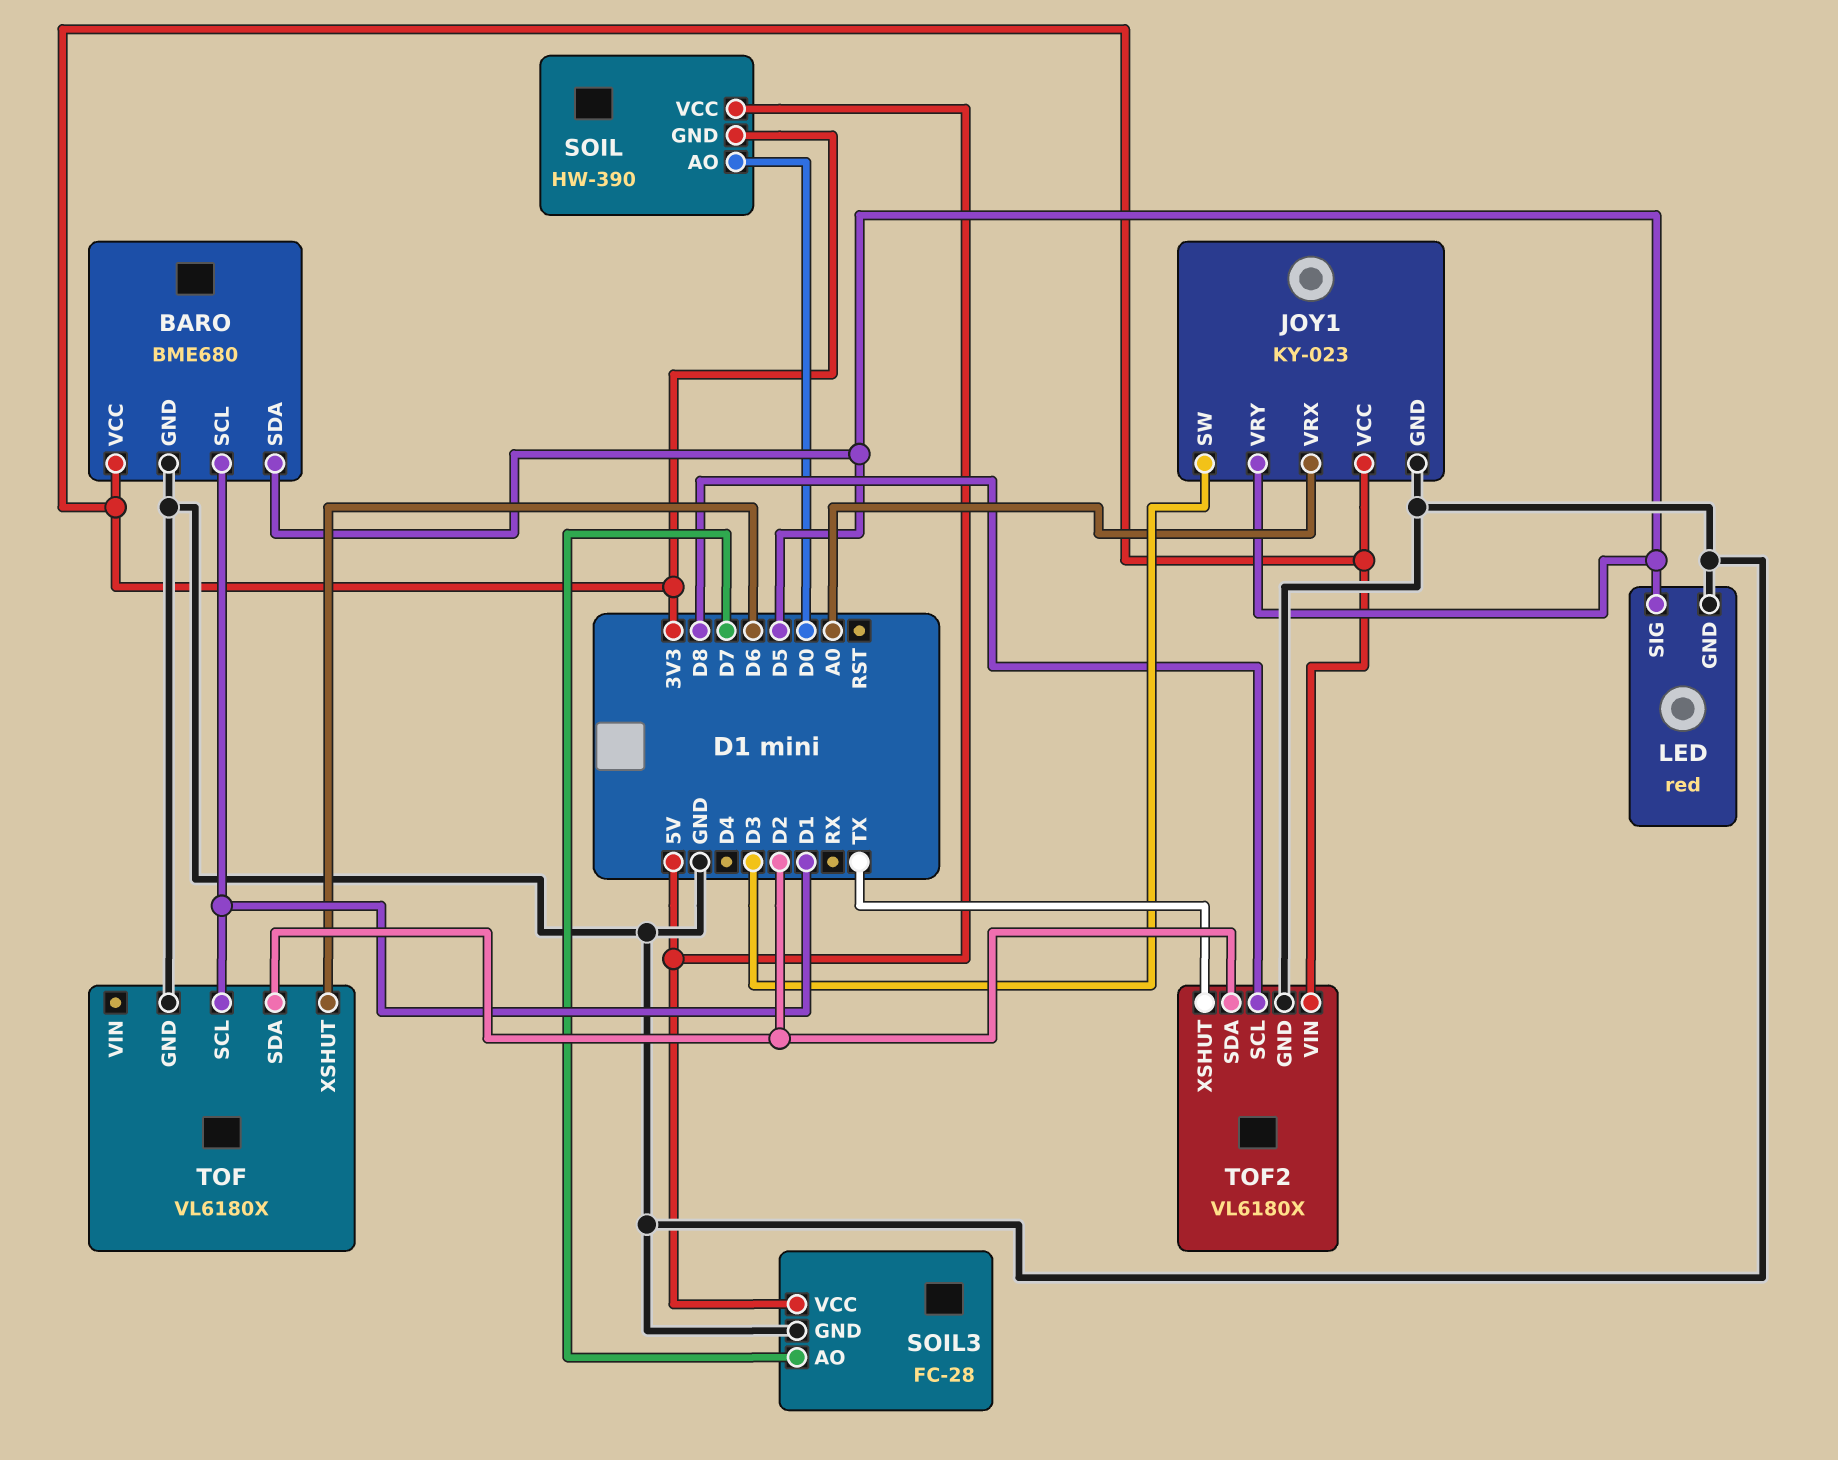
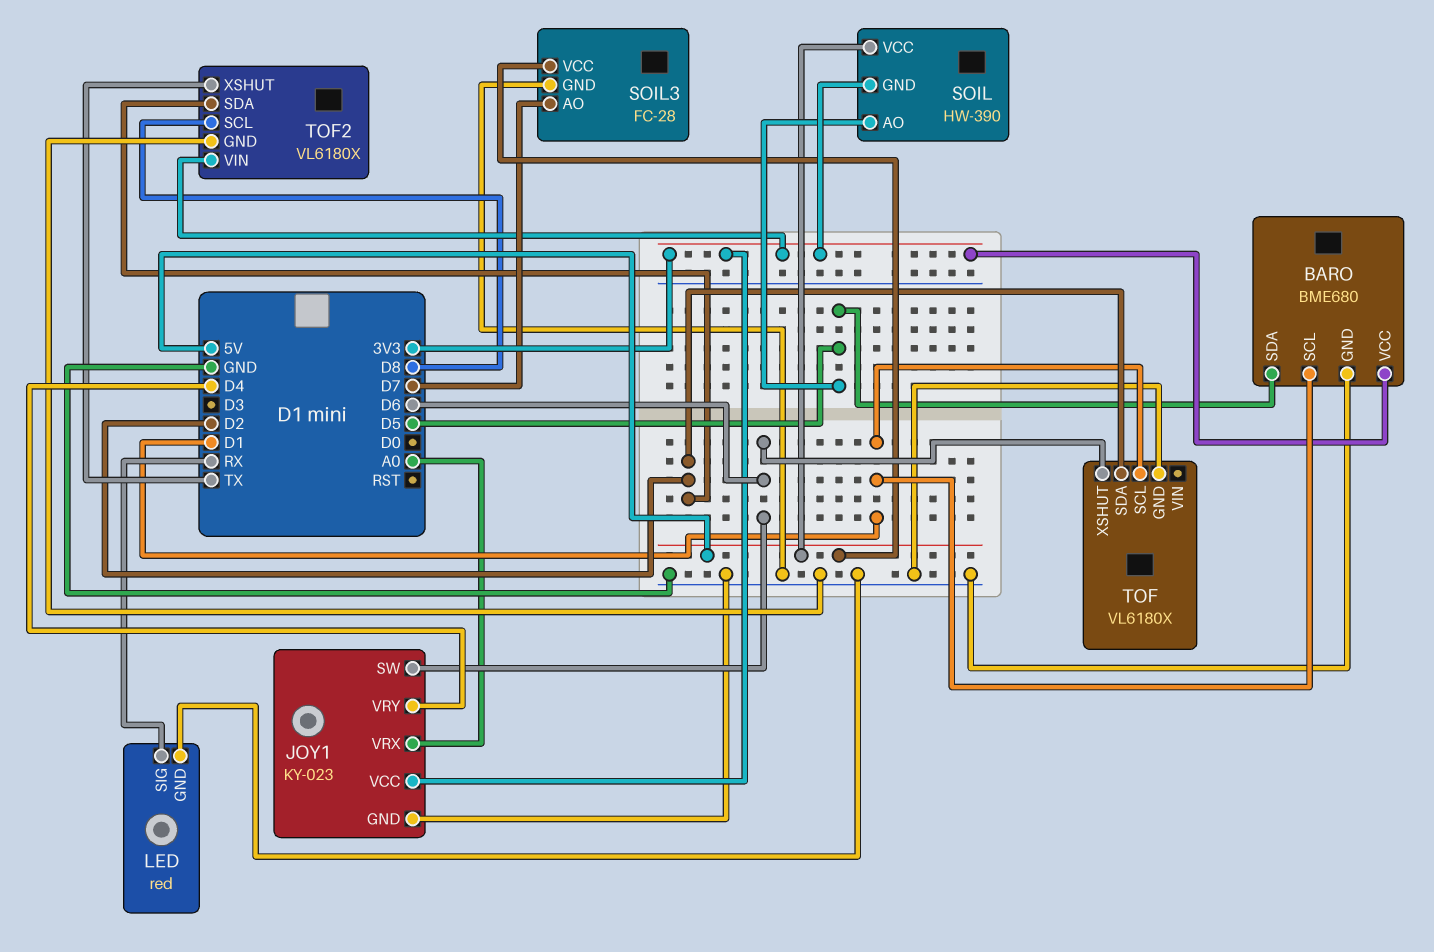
JOY1 pin SW: D3 -> D6
JOY1 pin VRY: D5 -> D4
LED pin SIG: D5 -> RX
SOIL pin AO: D0 -> D5

